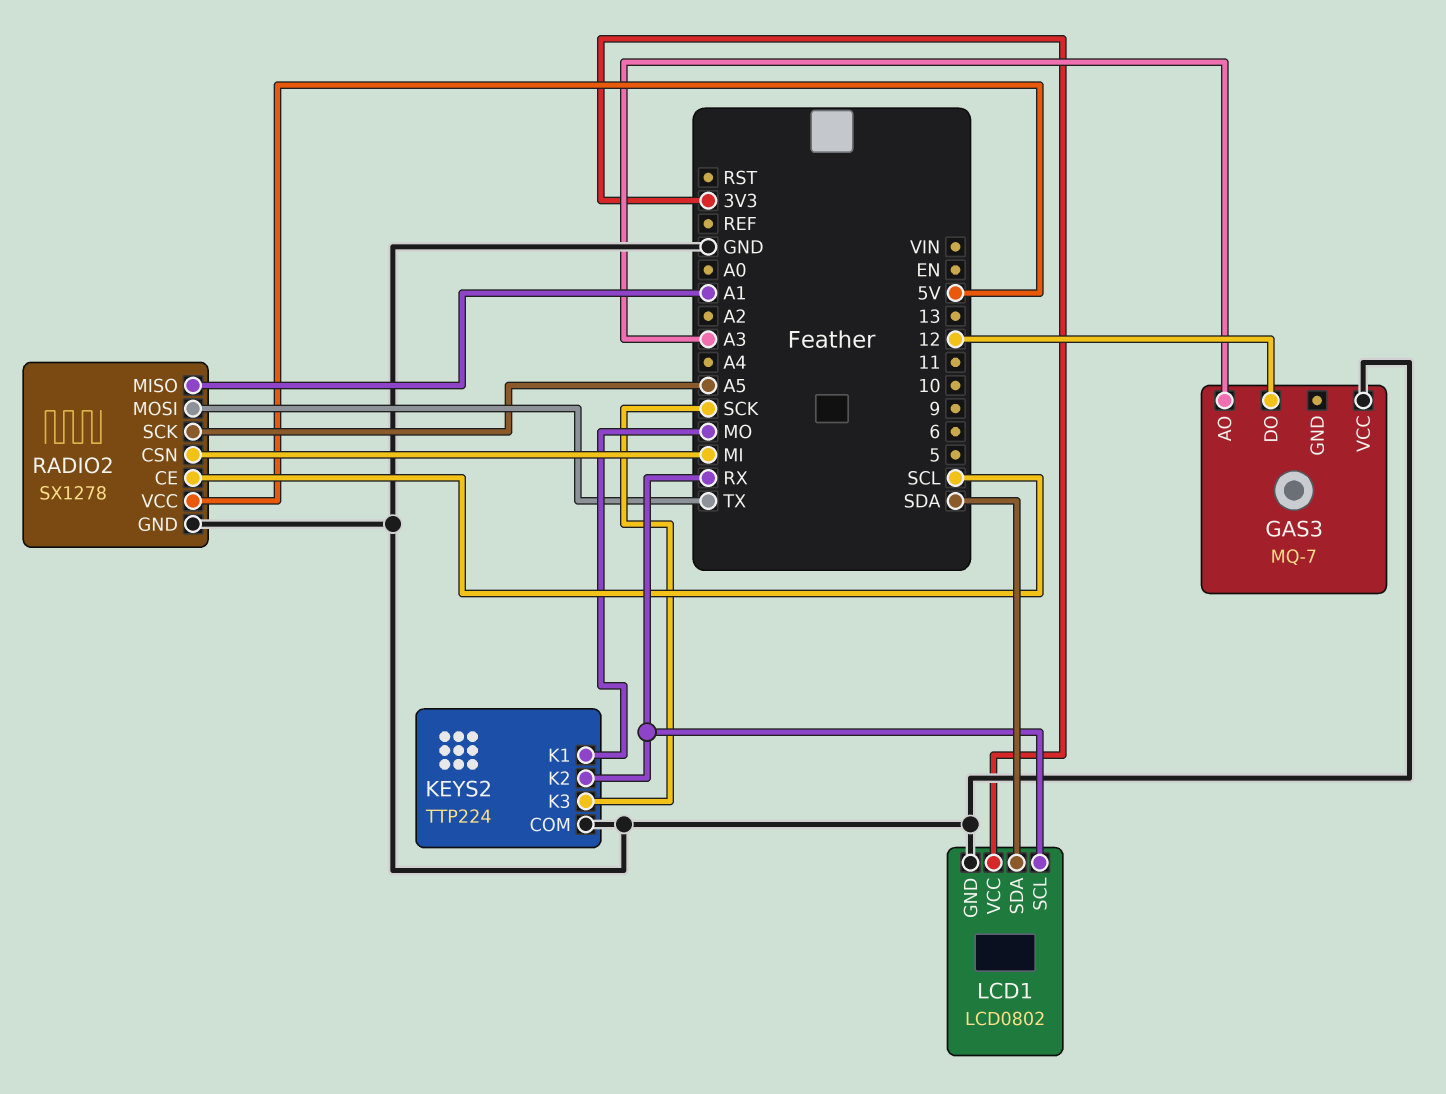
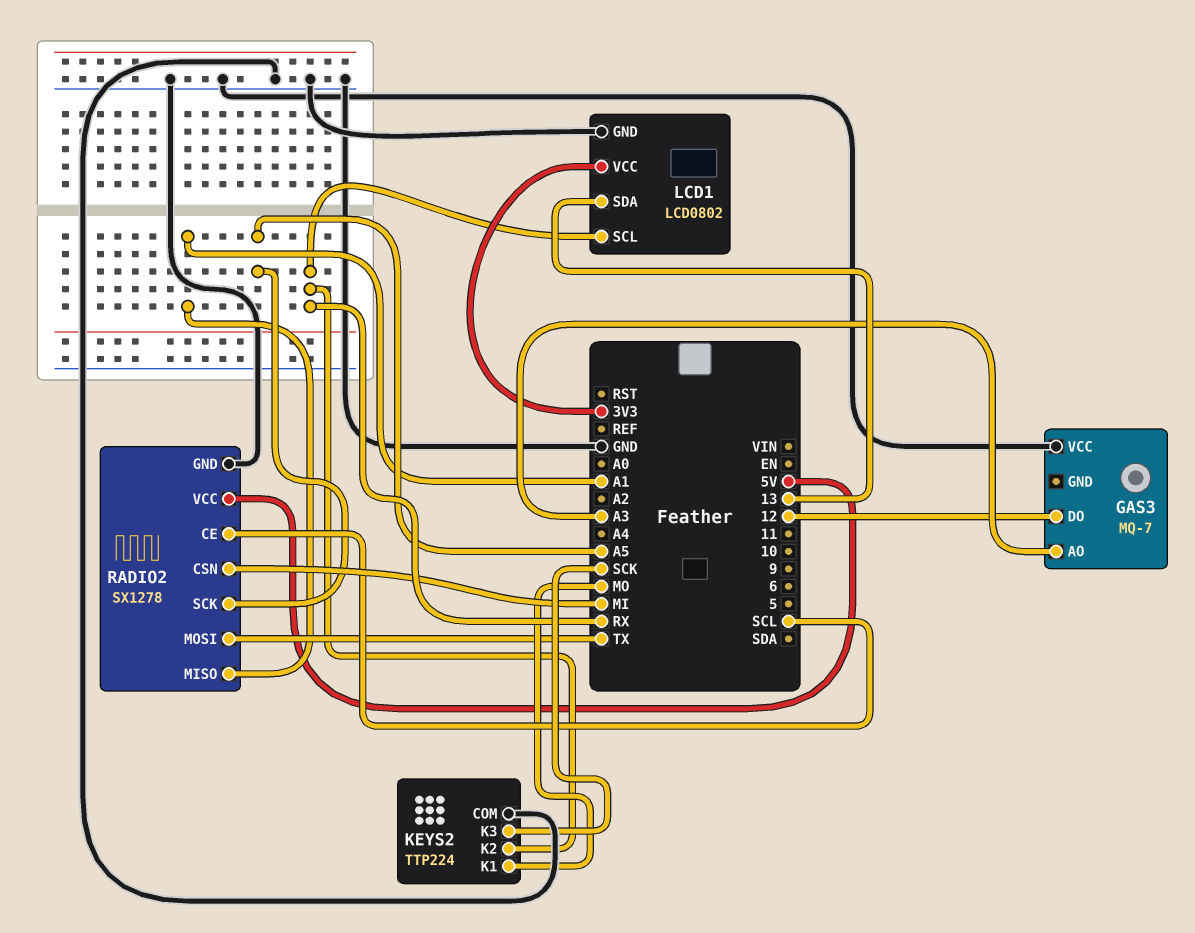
LCD1 pin SDA: SDA -> 13

